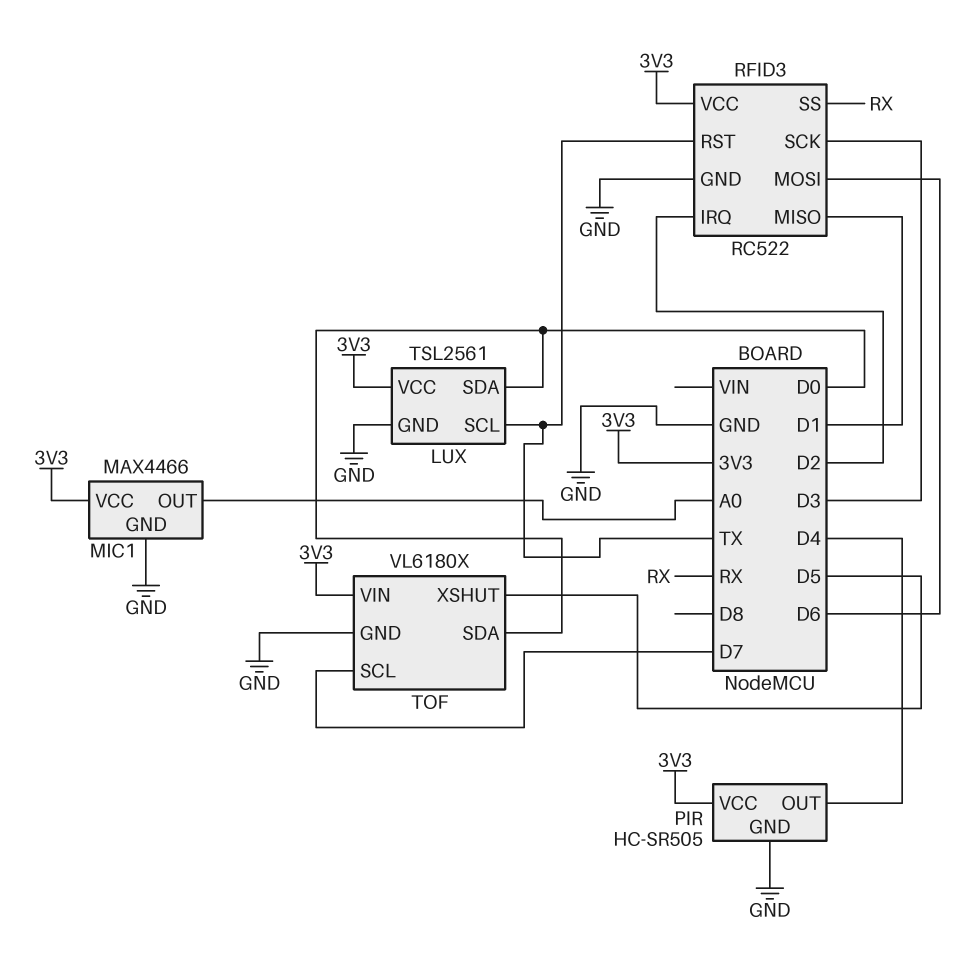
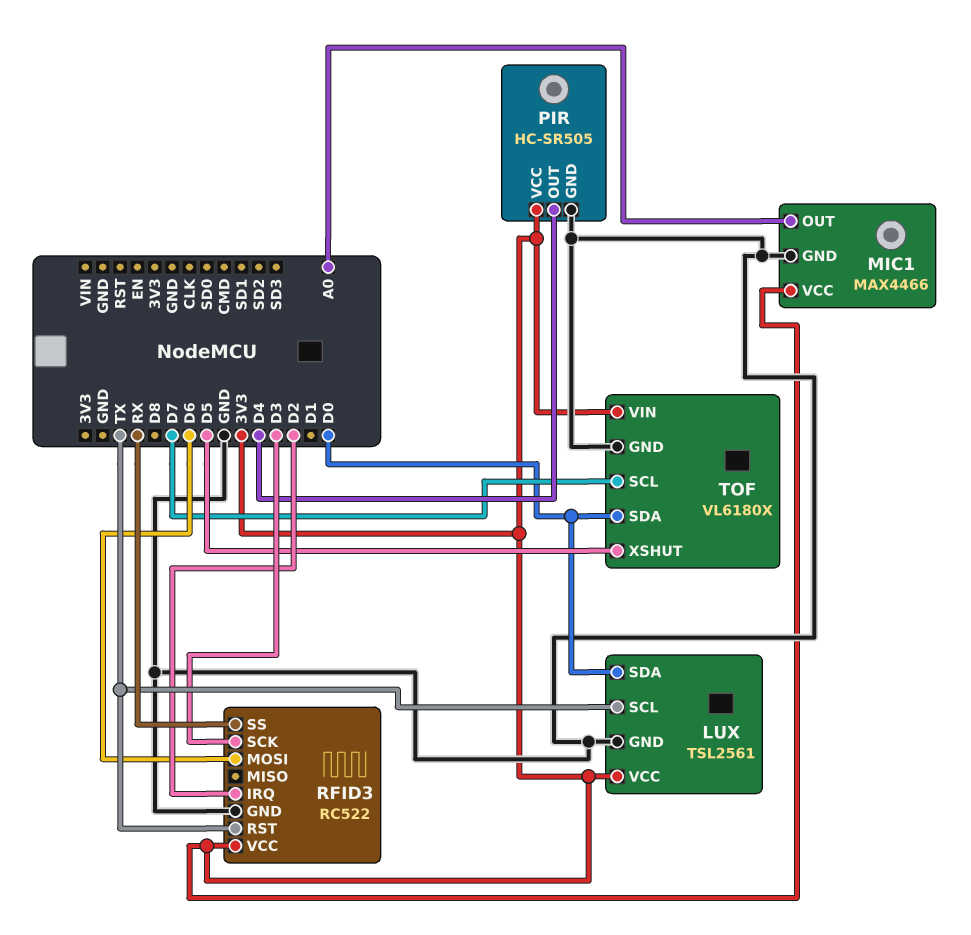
RFID3 pin MISO: D1 -> none

